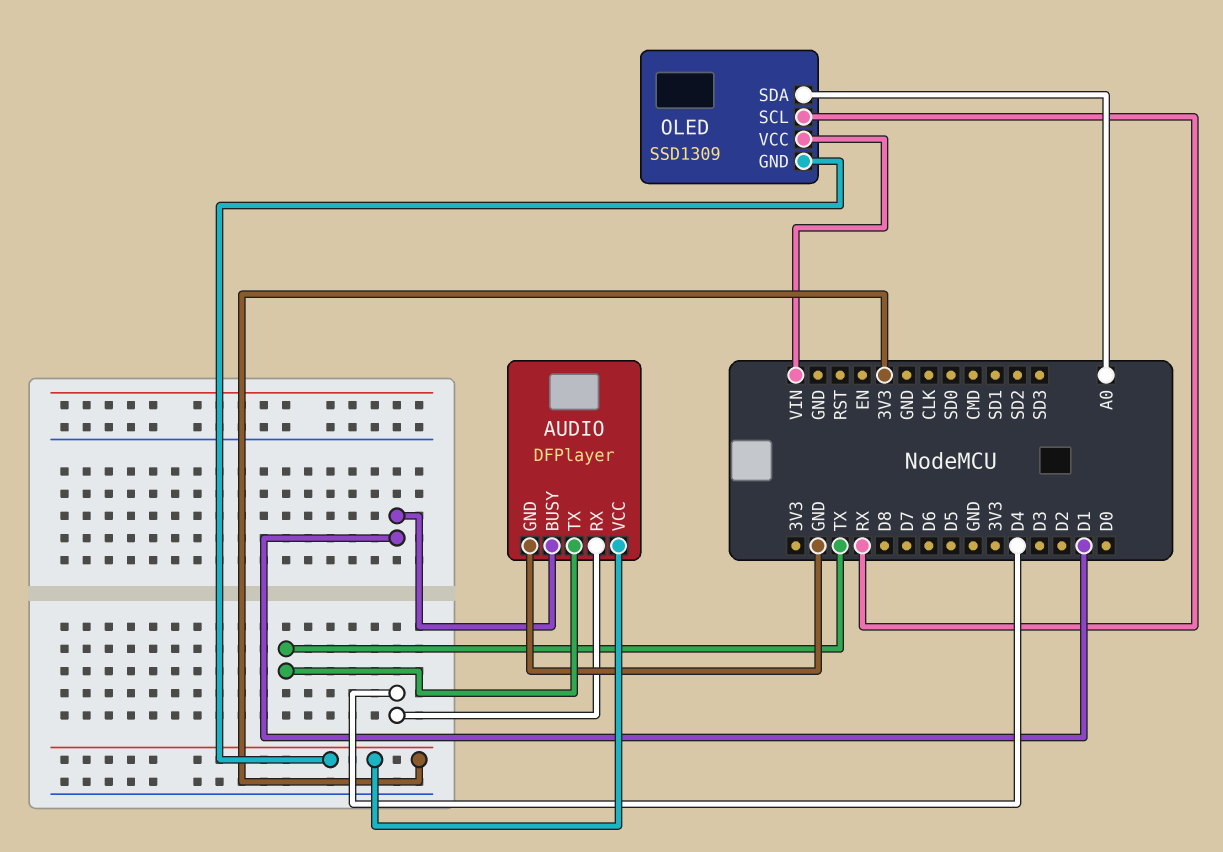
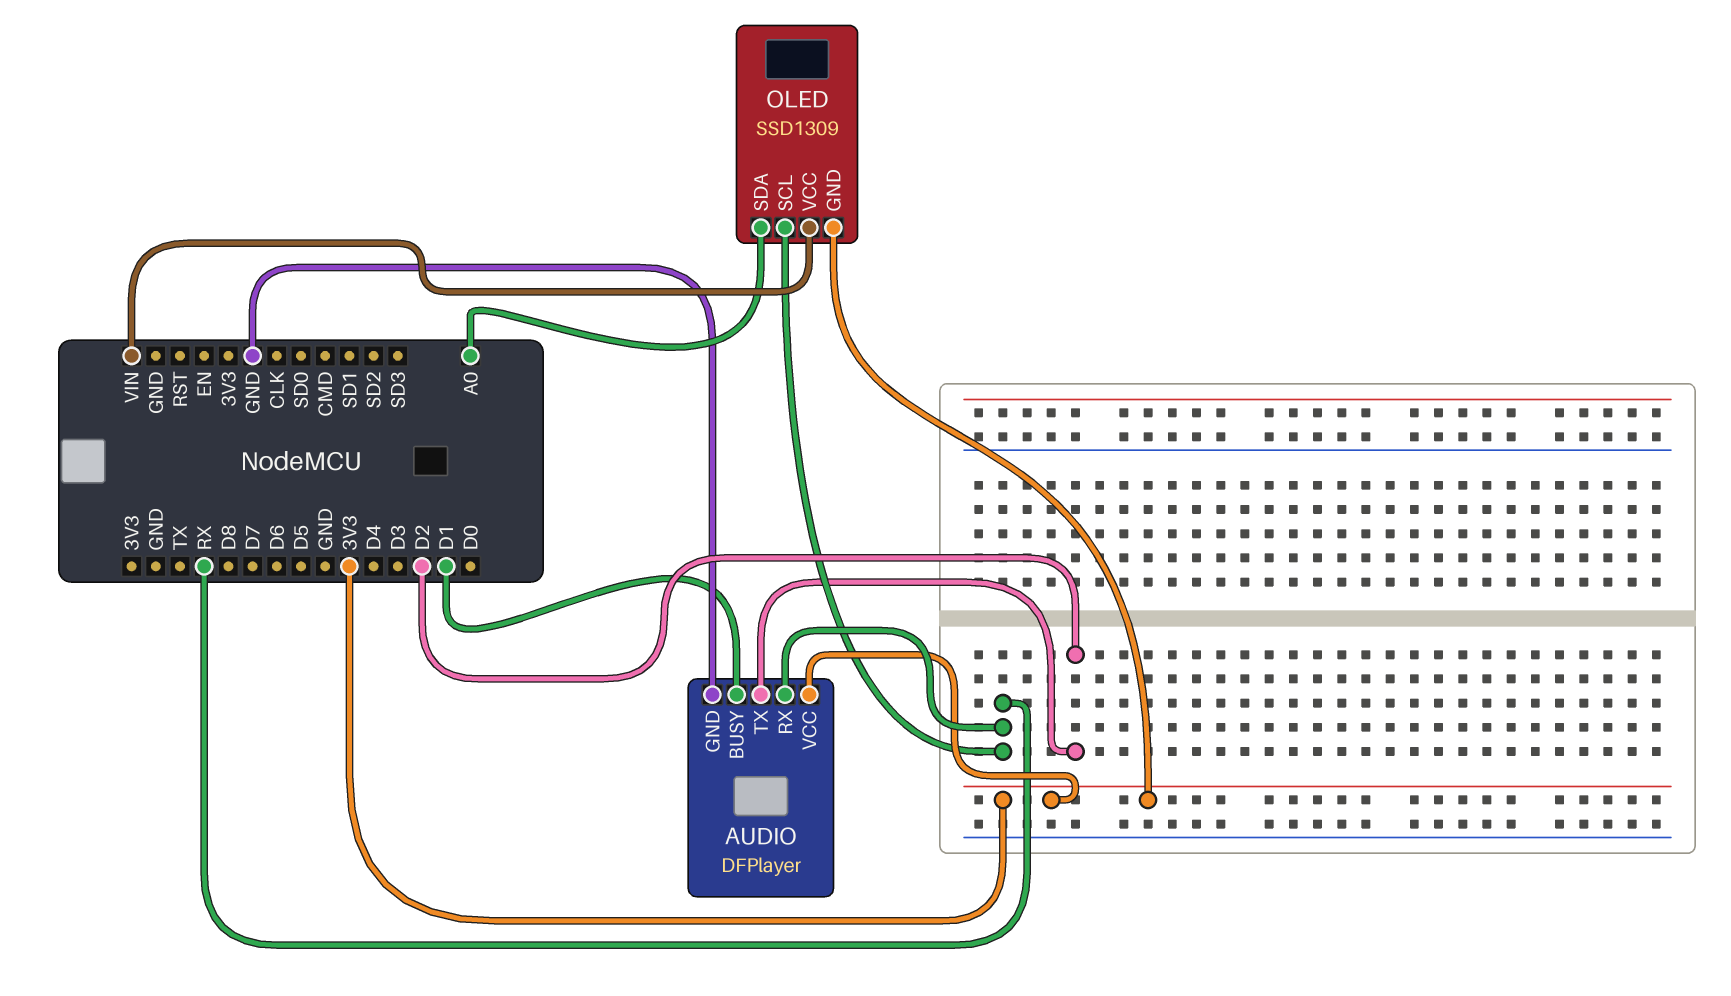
AUDIO pin RX: D4 -> RX
AUDIO pin TX: TX -> D2

